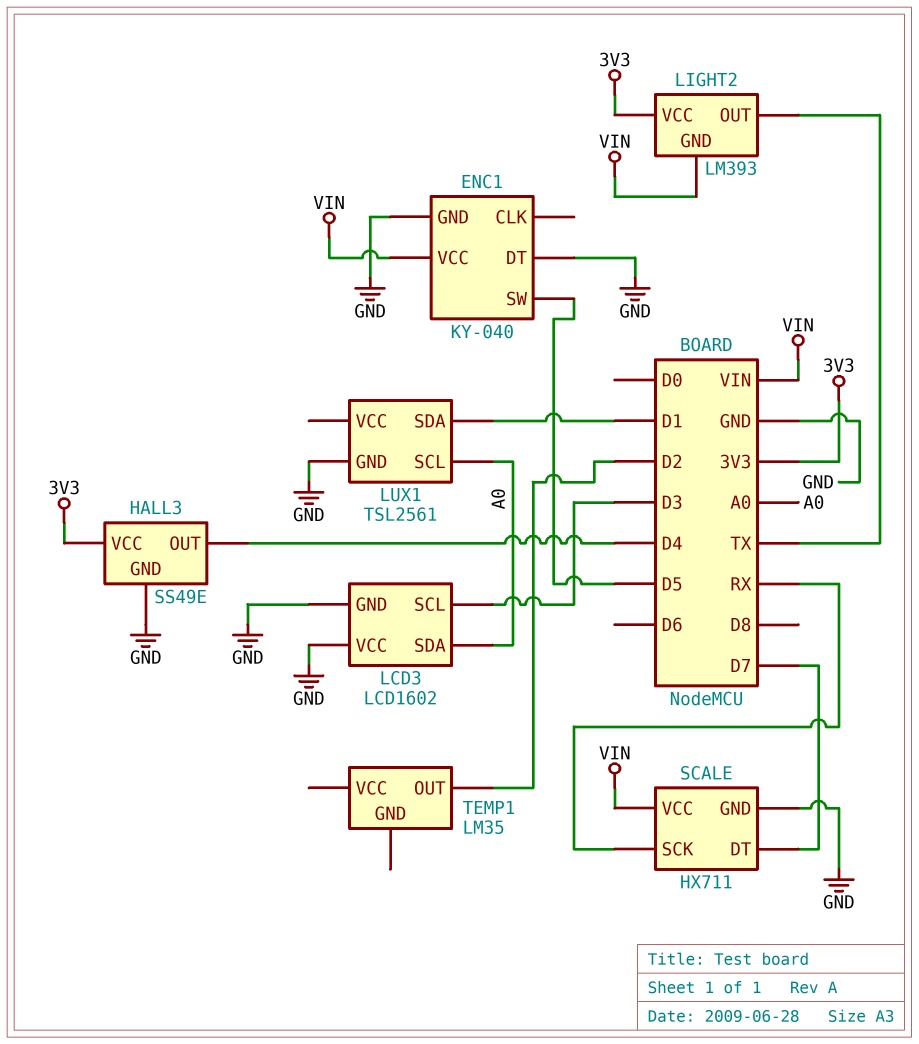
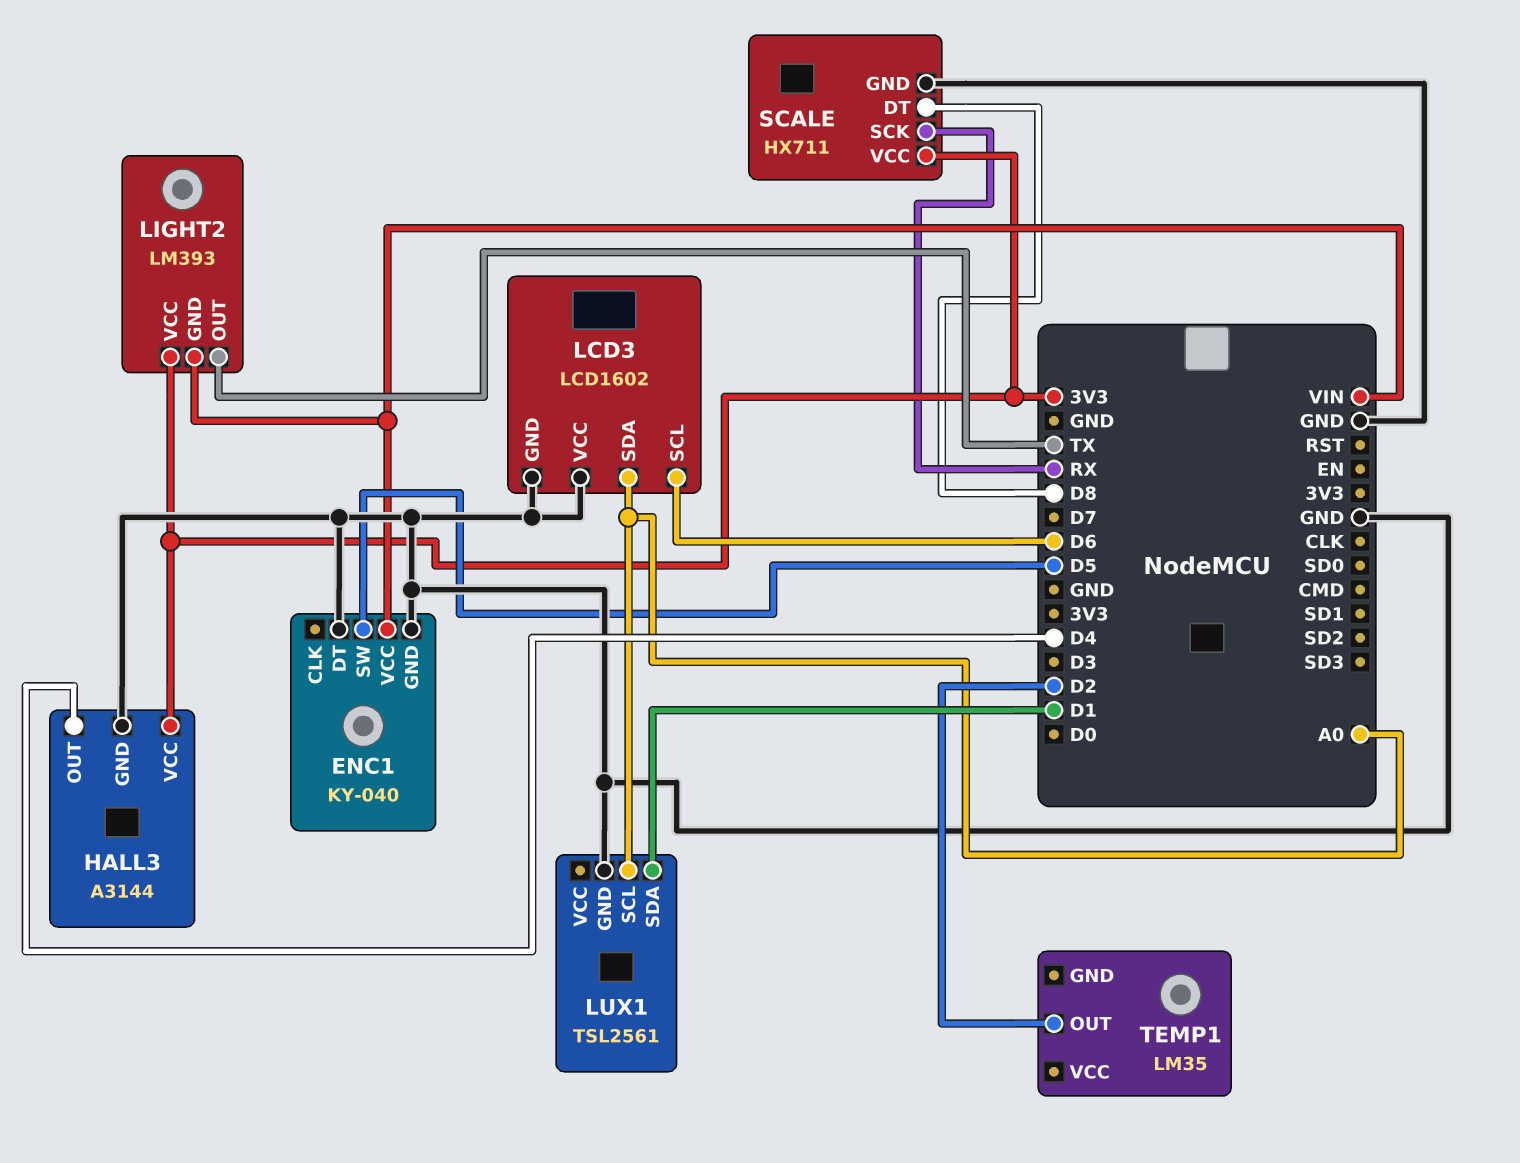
HALL3: SS49E -> A3144
LCD3 pin SCL: D3 -> D6
SCALE pin DT: D7 -> D8
SCALE pin VCC: VIN -> 3V3

